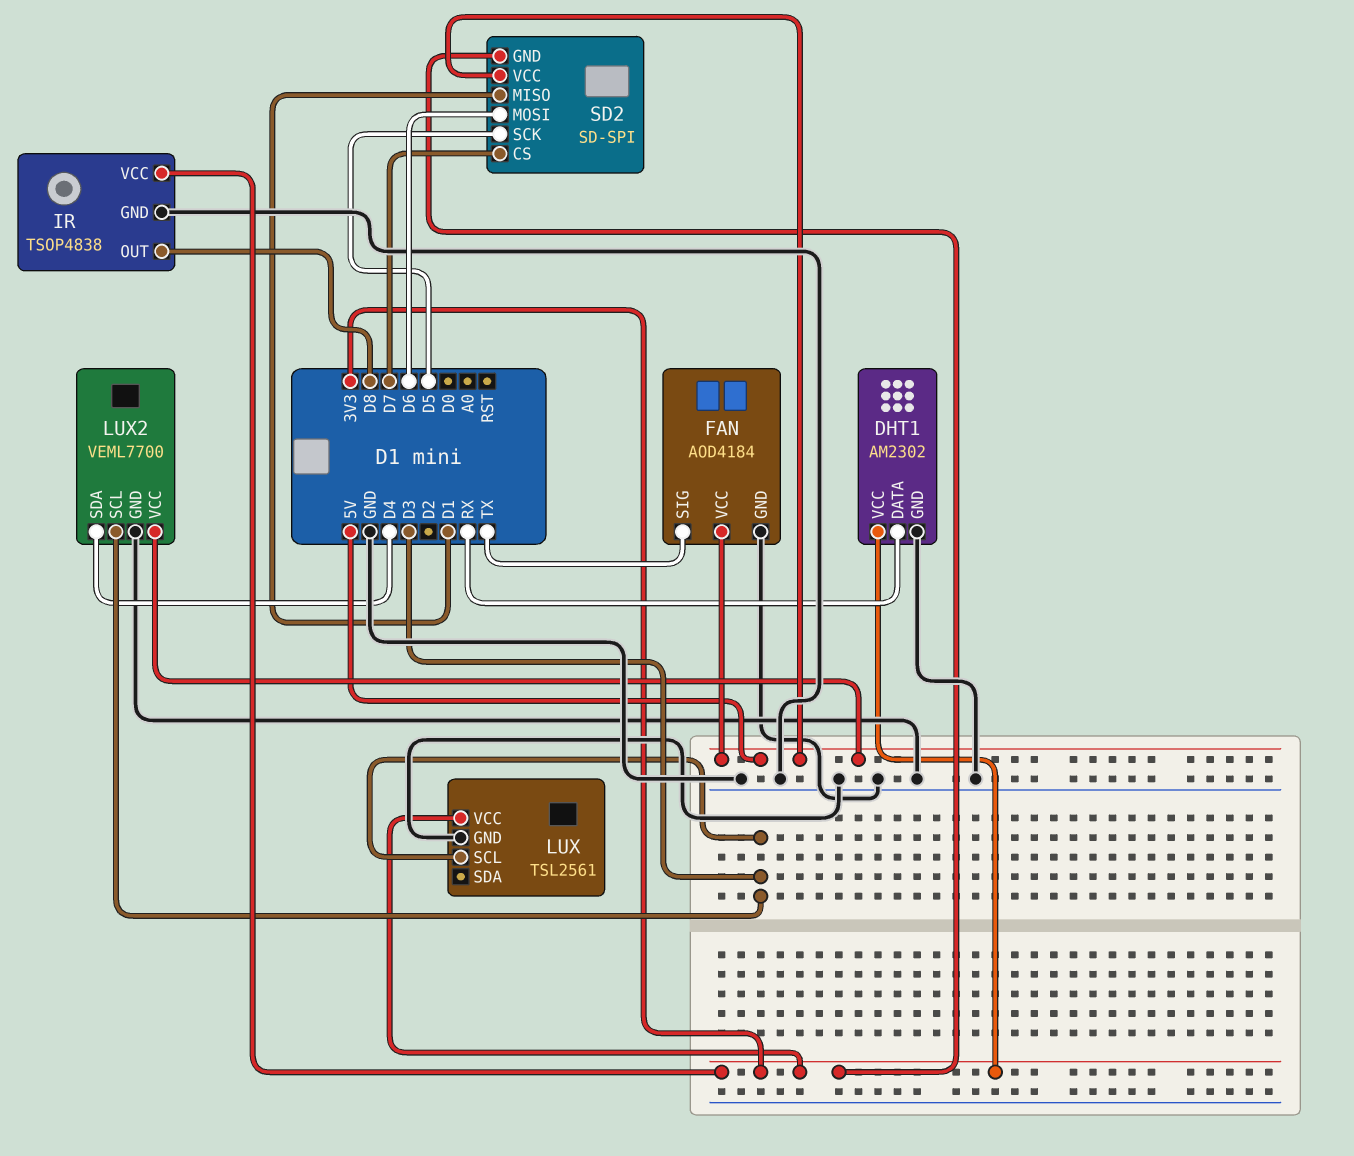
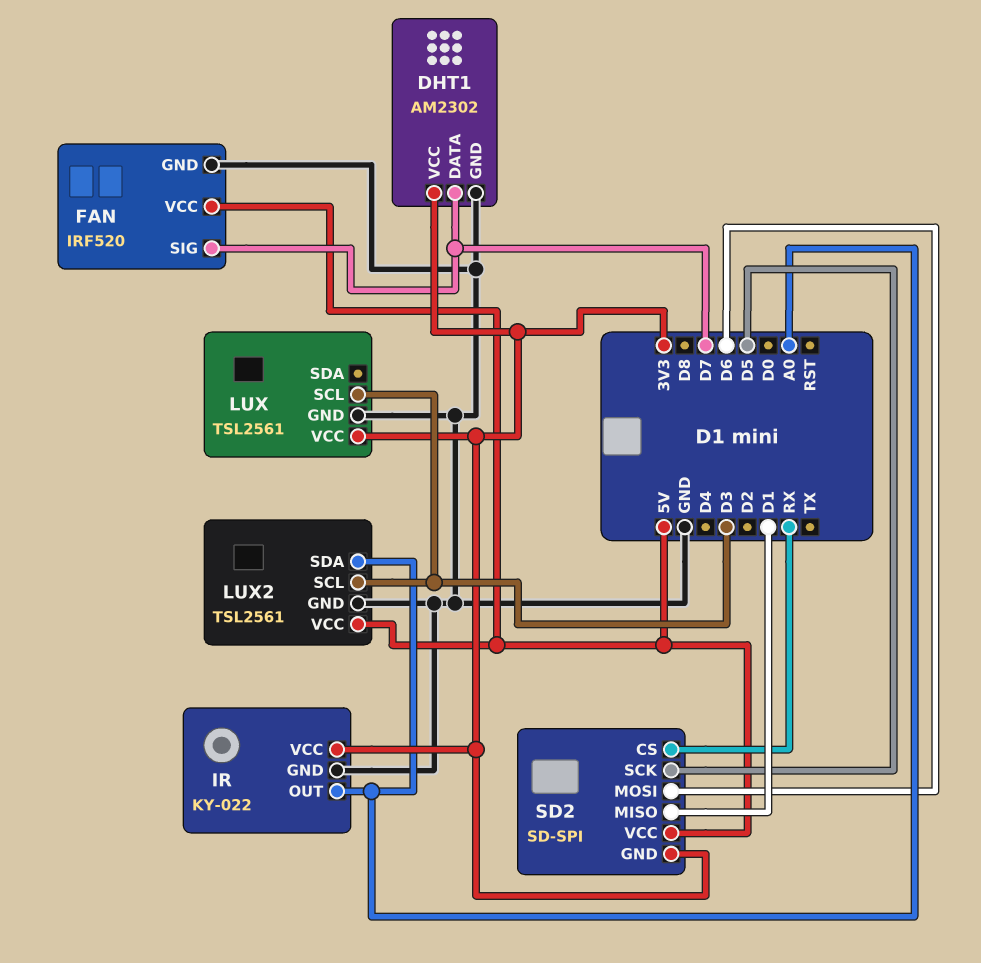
DHT1 pin DATA: RX -> D7
FAN: AOD4184 -> IRF520
FAN pin SIG: TX -> D7
IR: TSOP4838 -> KY-022
IR pin OUT: D8 -> A0
LUX2: VEML7700 -> TSL2561
LUX2 pin SDA: D4 -> A0
SD2 pin CS: D7 -> RX

